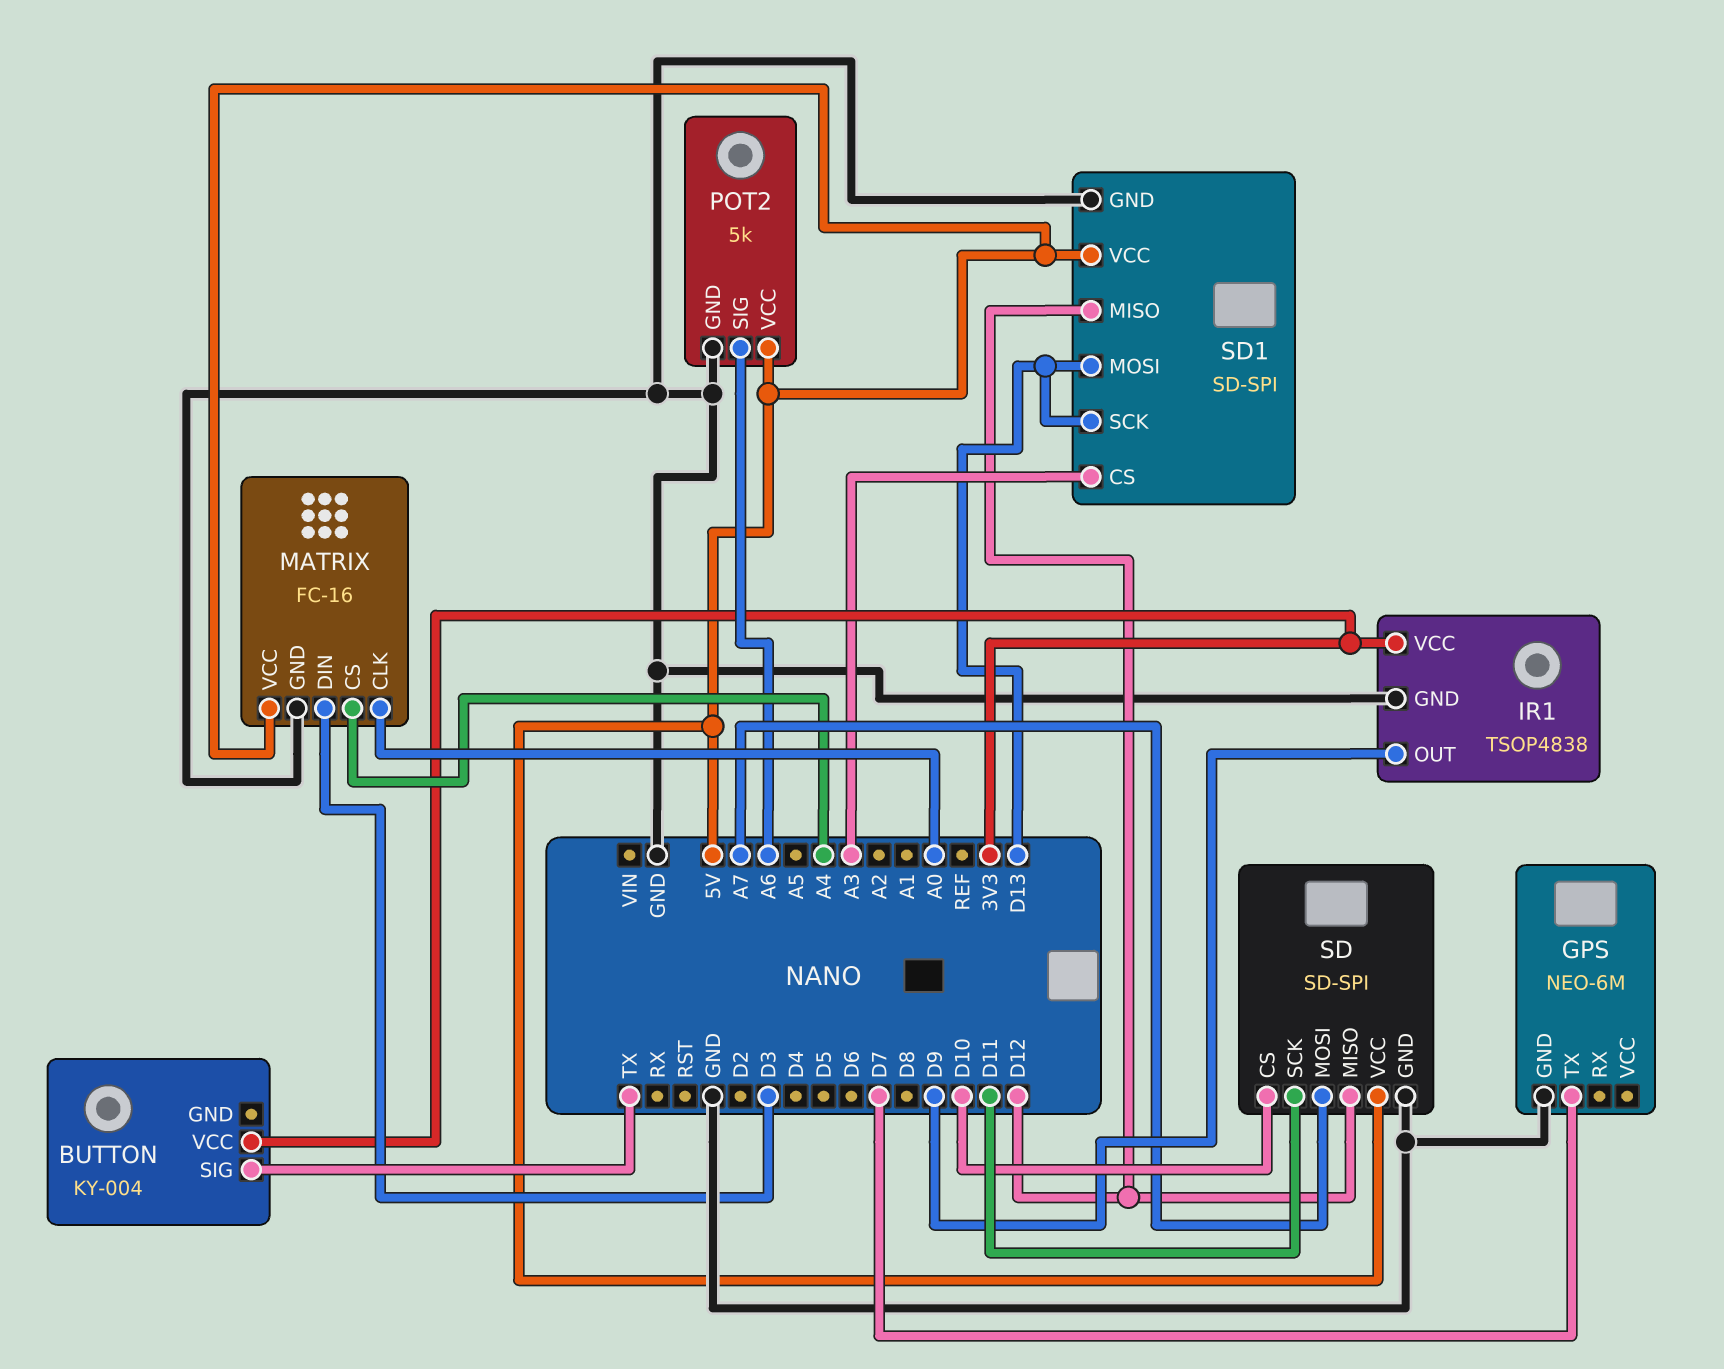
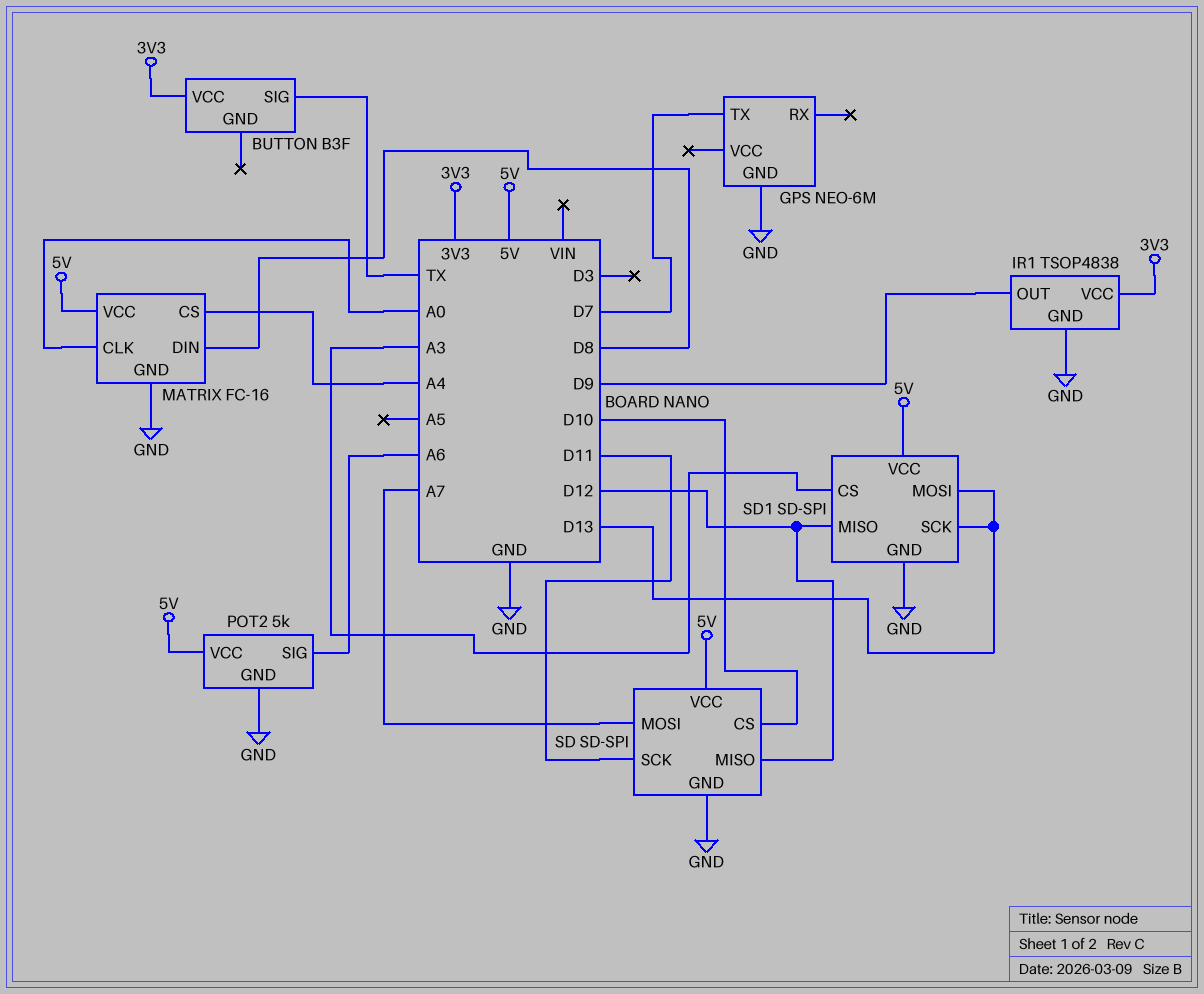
BUTTON: KY-004 -> B3F
MATRIX pin DIN: D3 -> D8

